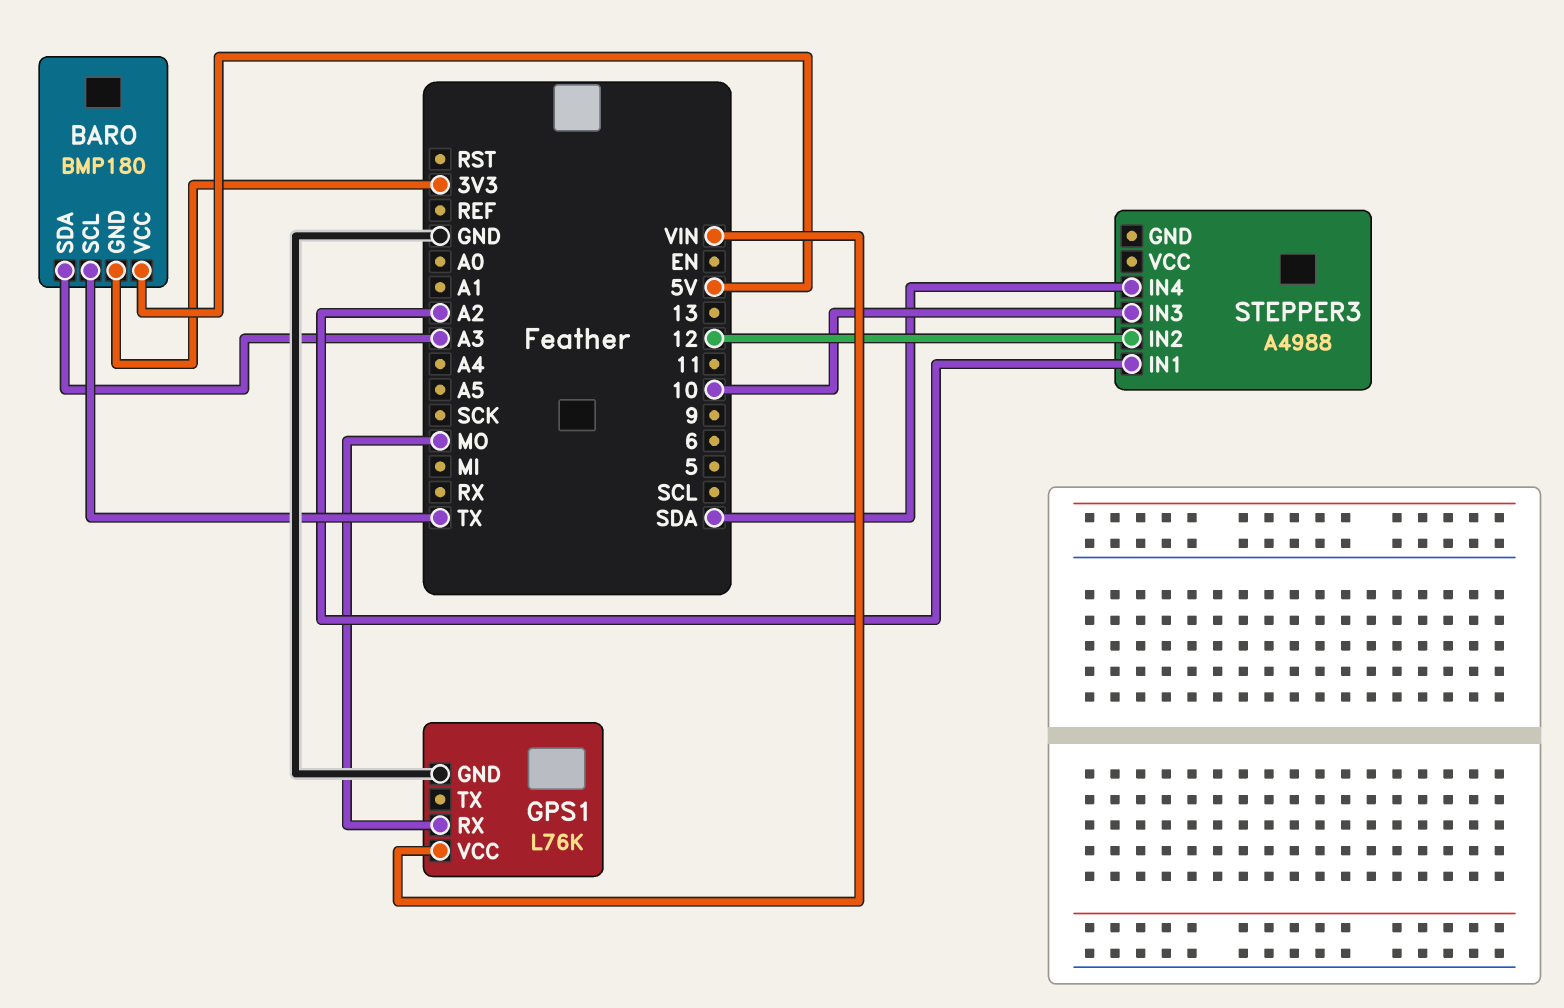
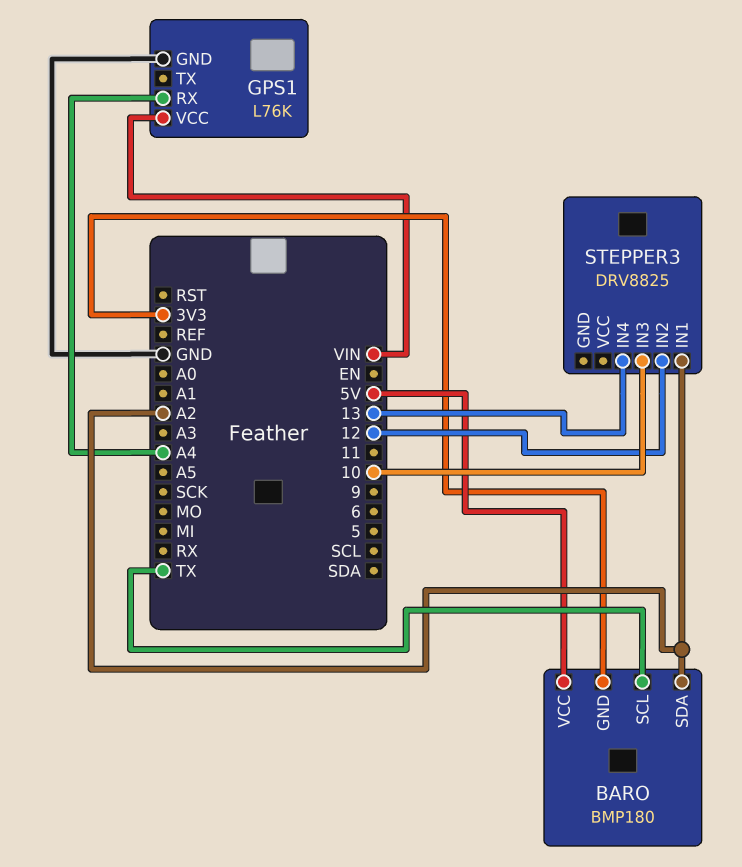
BARO pin SDA: A3 -> A2
GPS1 pin RX: MO -> A4
STEPPER3: A4988 -> DRV8825
STEPPER3 pin IN4: SDA -> 13

